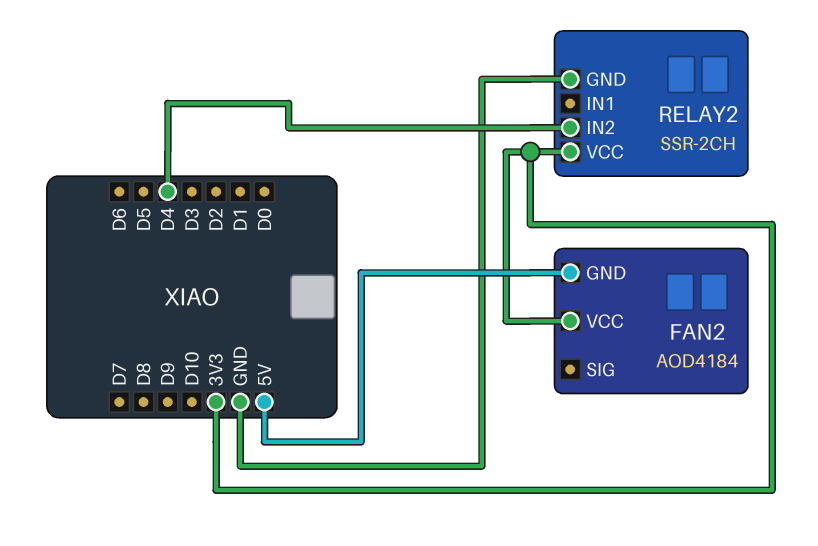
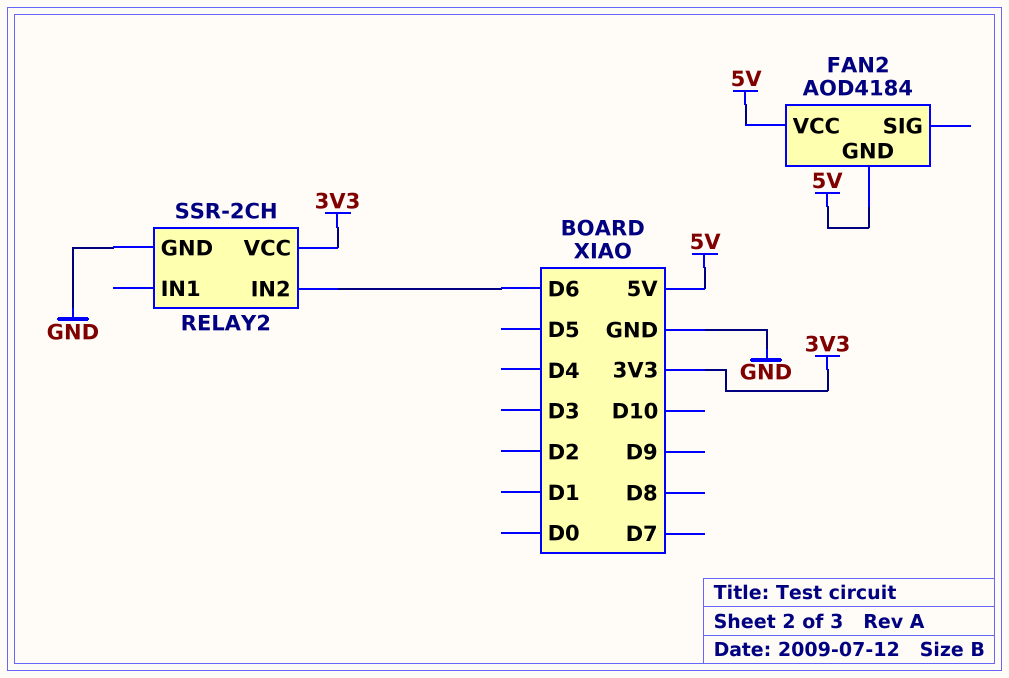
FAN2 pin VCC: 3V3 -> 5V
RELAY2 pin IN2: D4 -> D6

